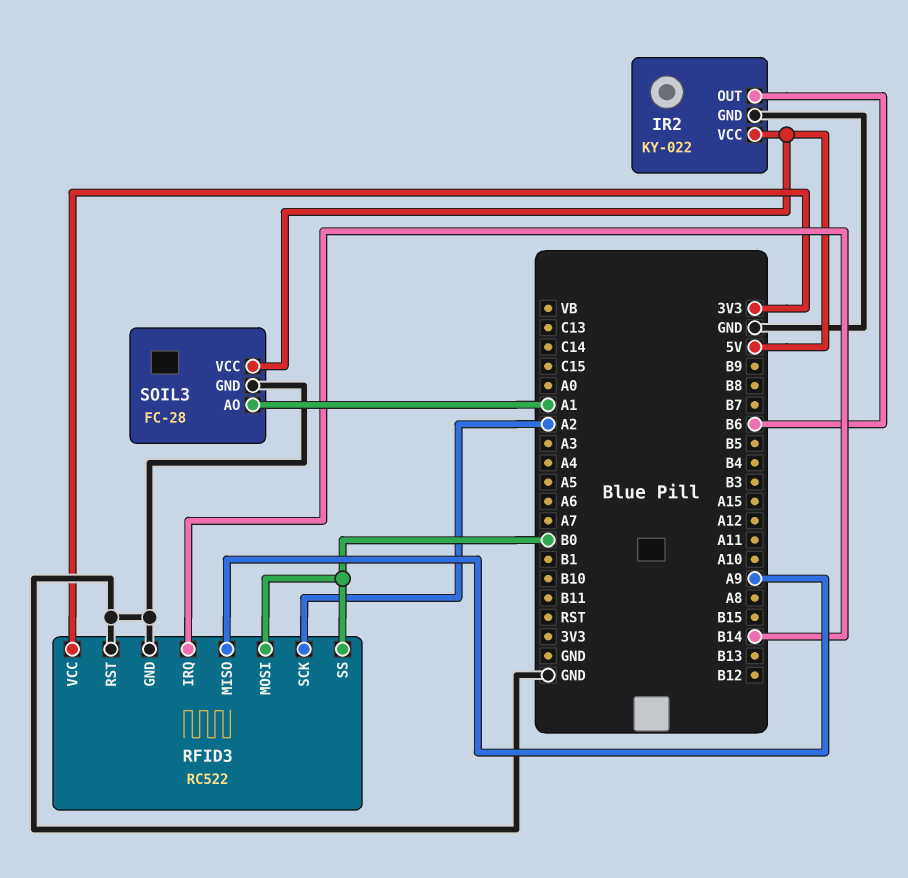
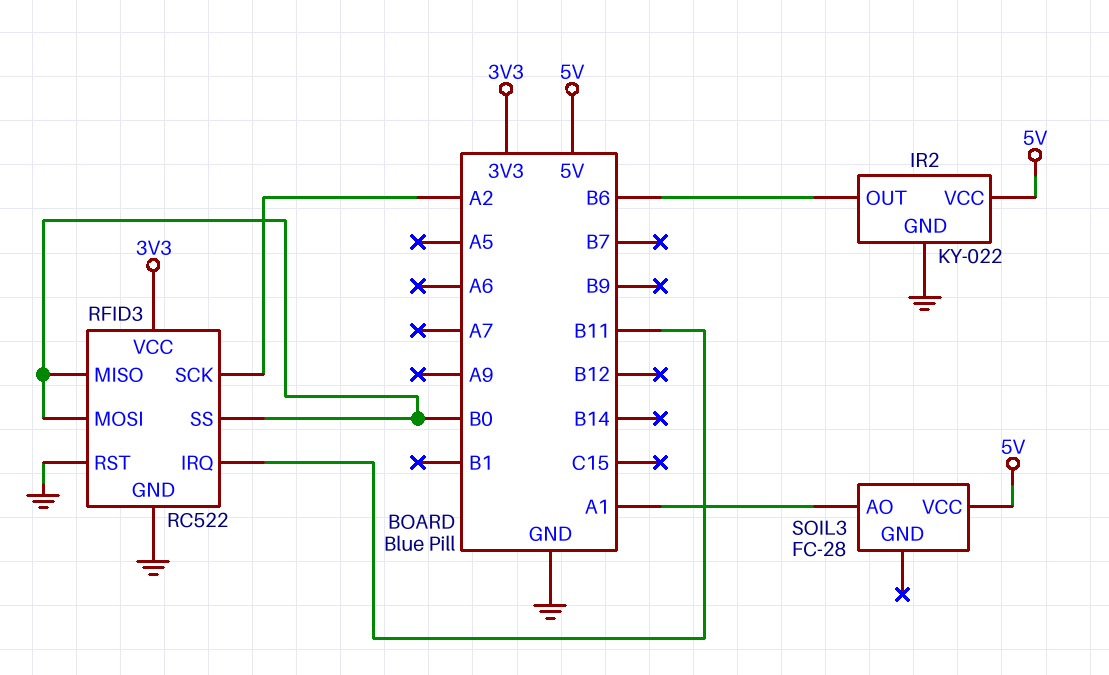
RFID3 pin IRQ: B14 -> B11
RFID3 pin MISO: A9 -> B0
SOIL3 pin GND: GND -> none

